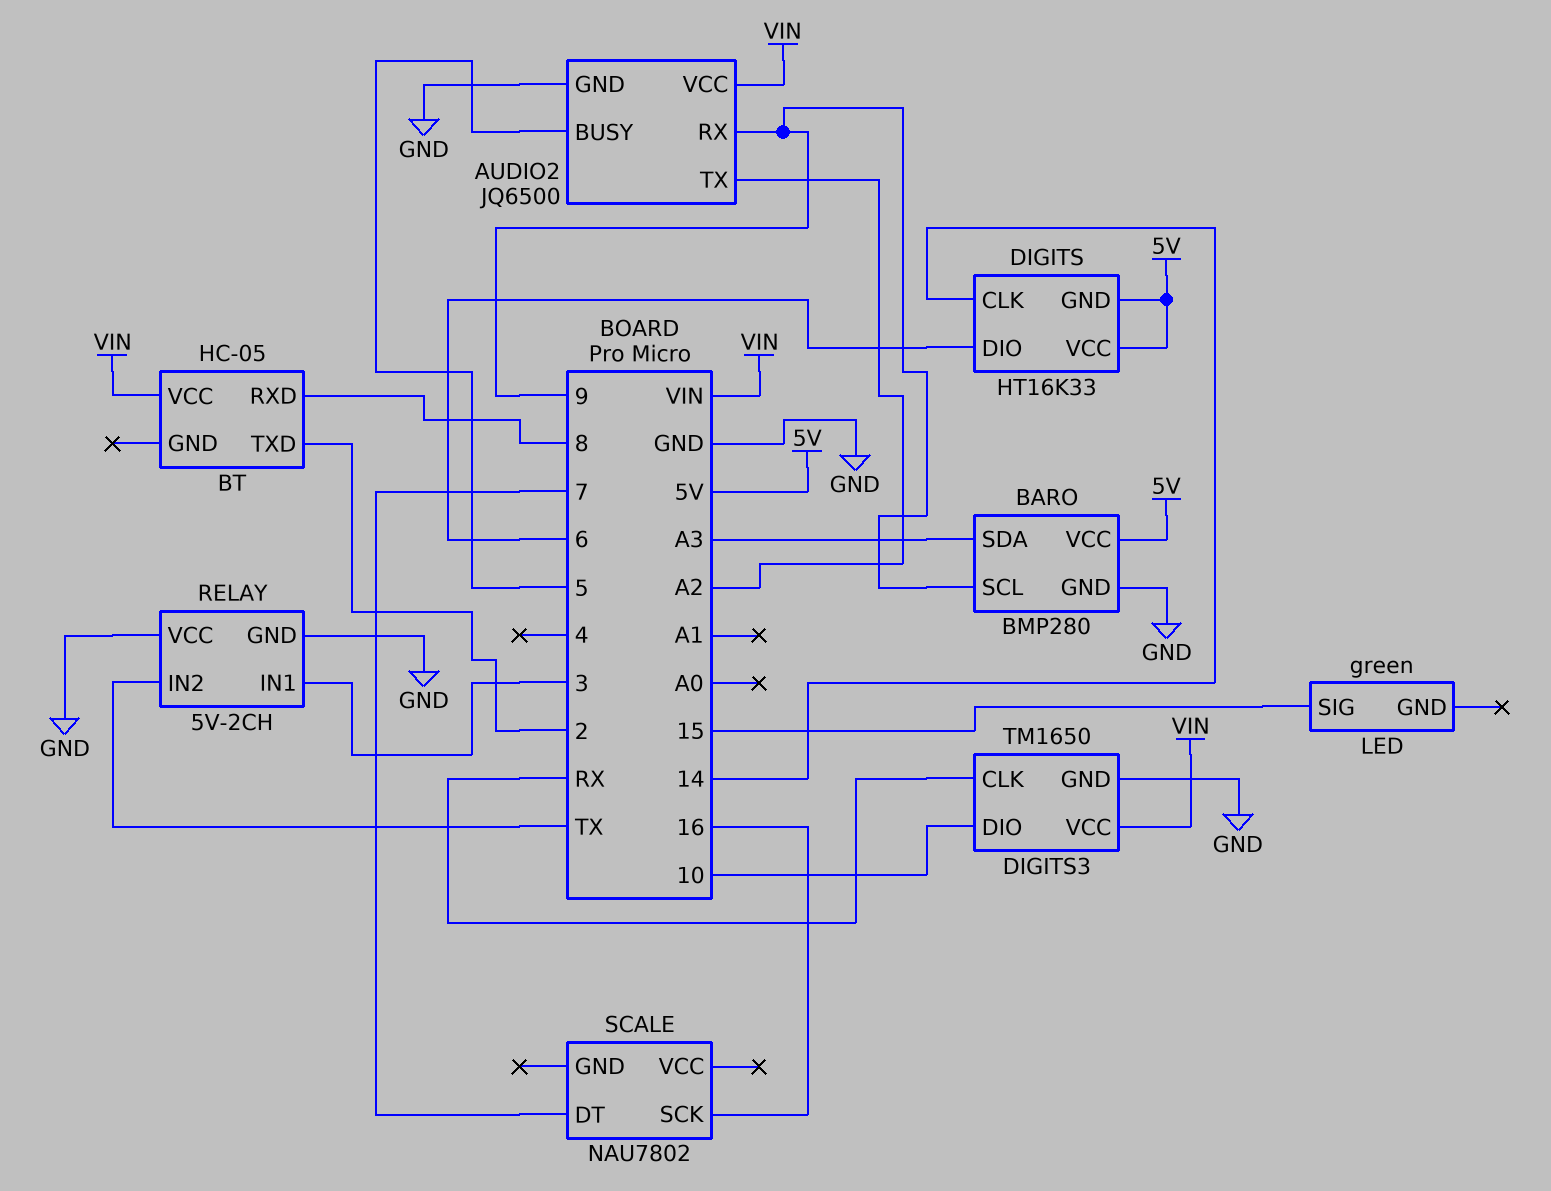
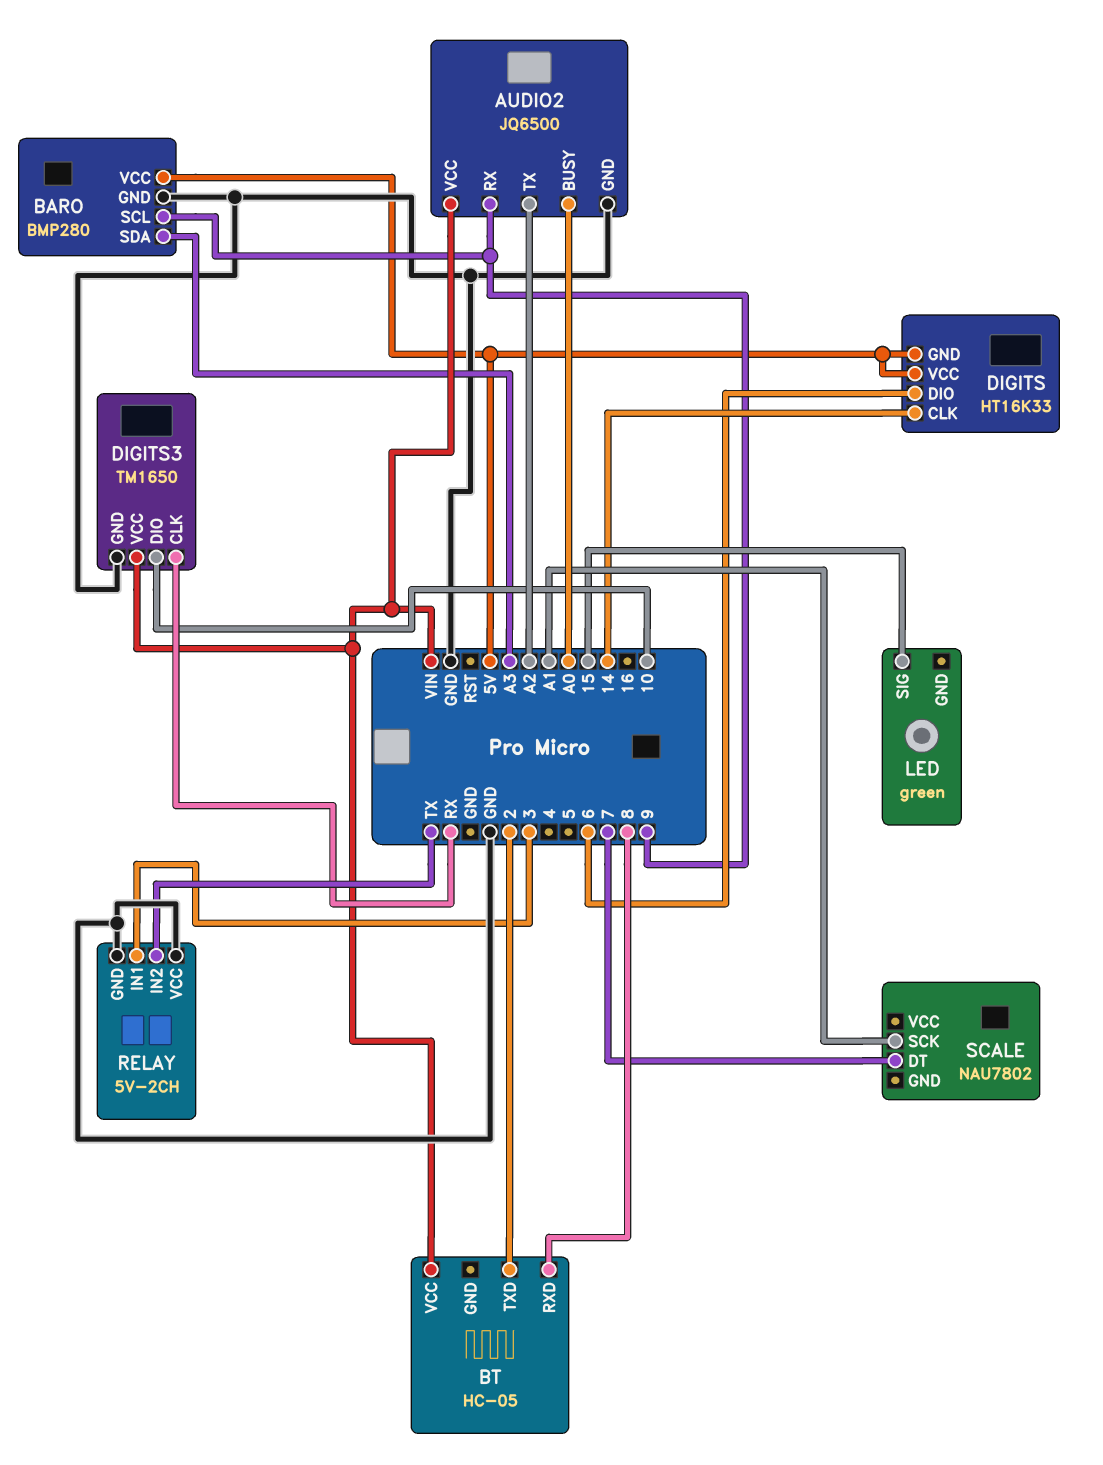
AUDIO2 pin BUSY: 5 -> A0
SCALE pin SCK: 16 -> A1

